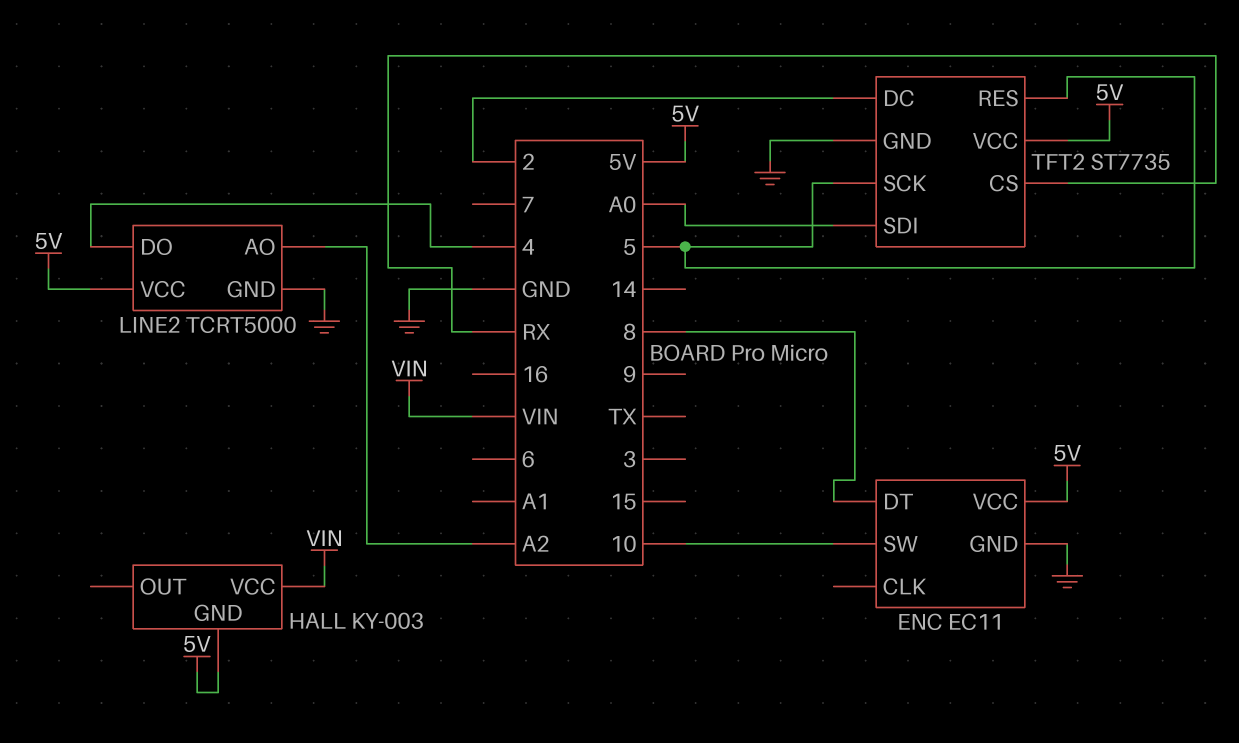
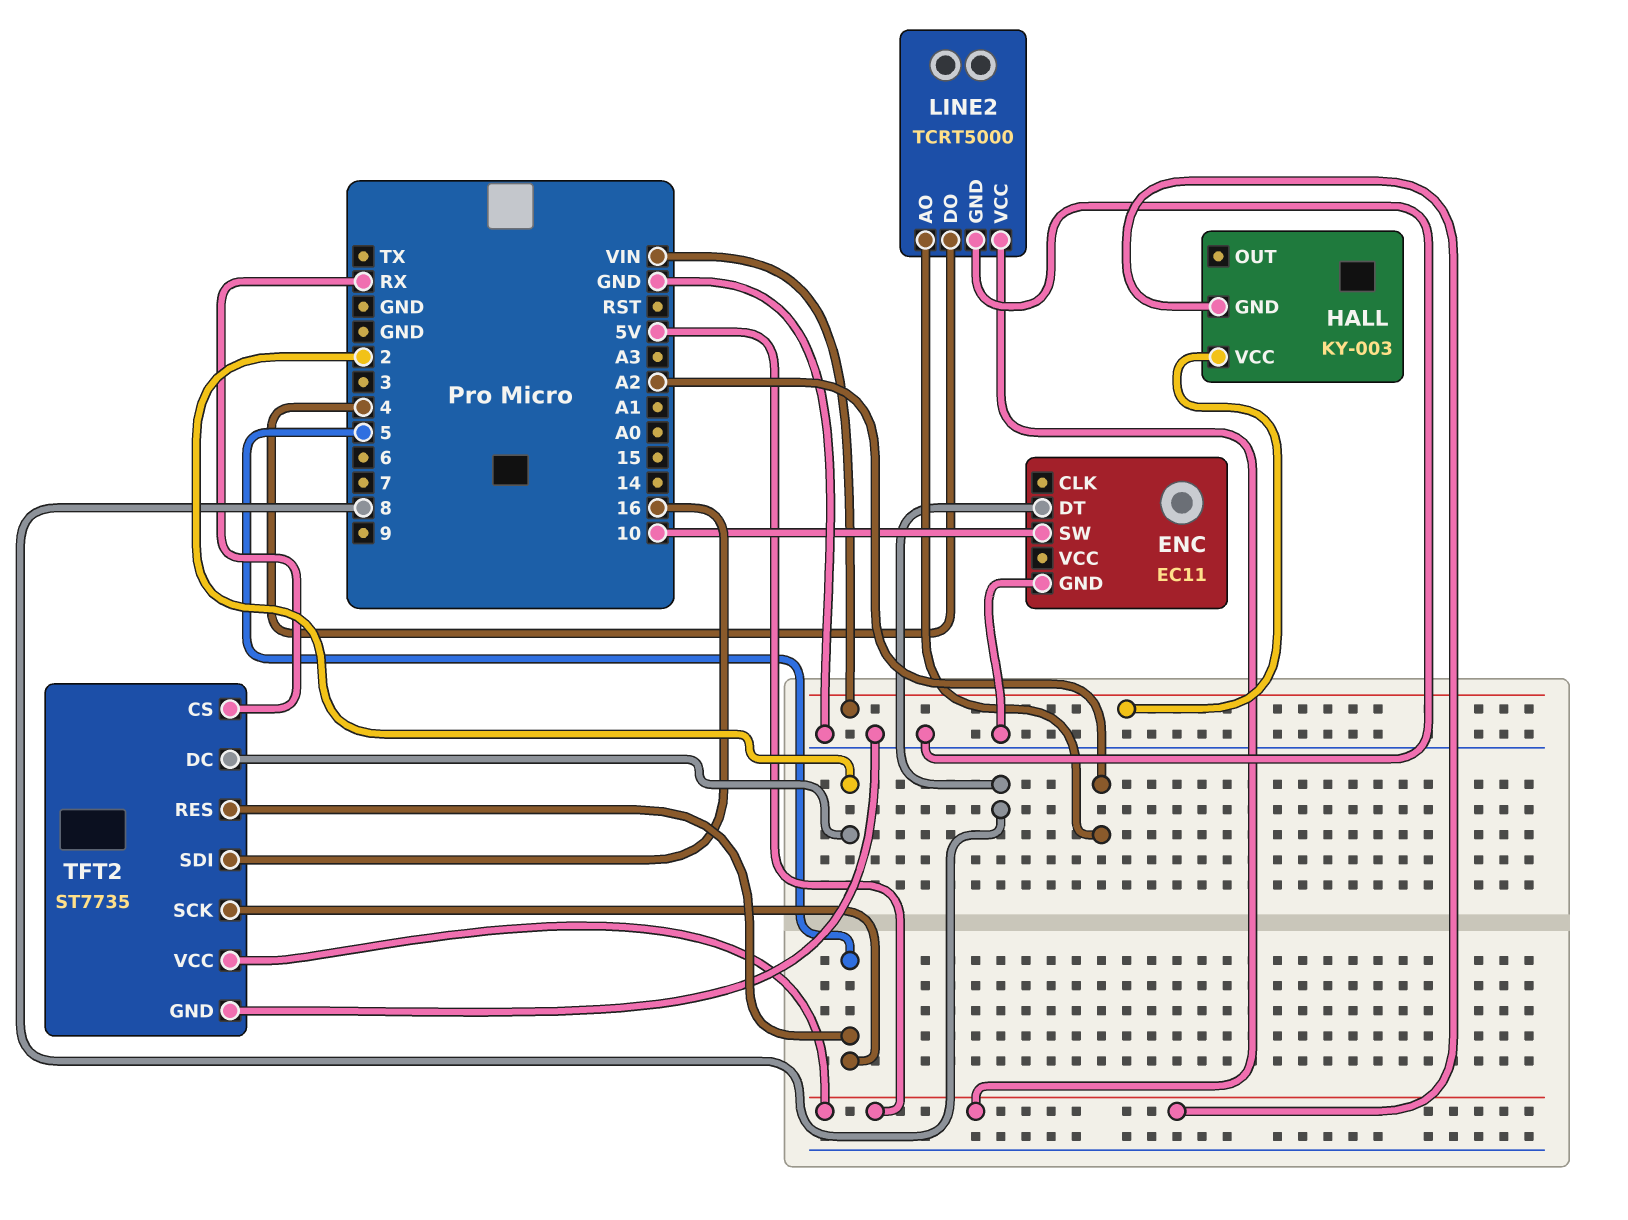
ENC pin VCC: 5V -> none
TFT2 pin SDI: A0 -> 16

